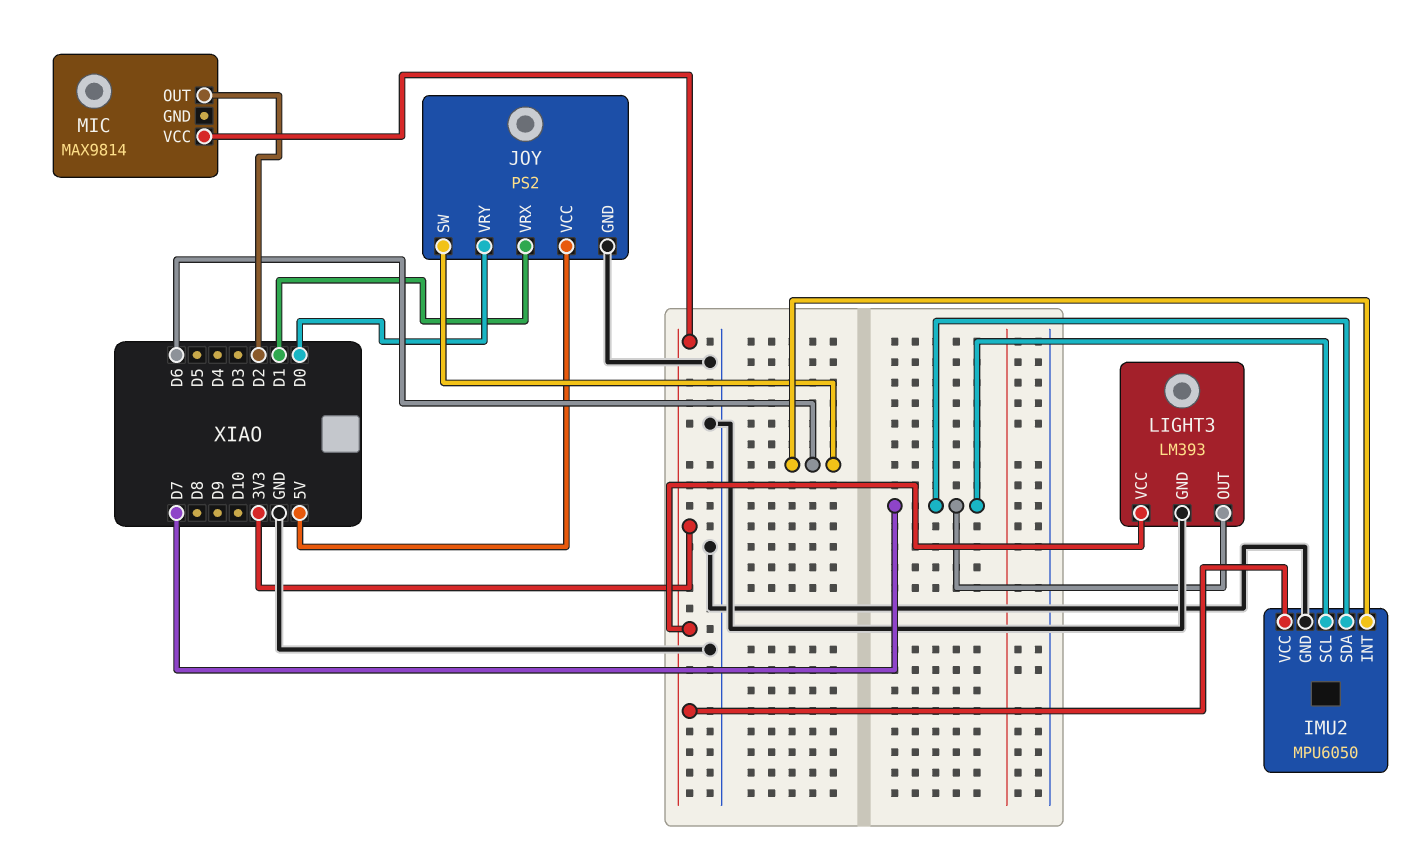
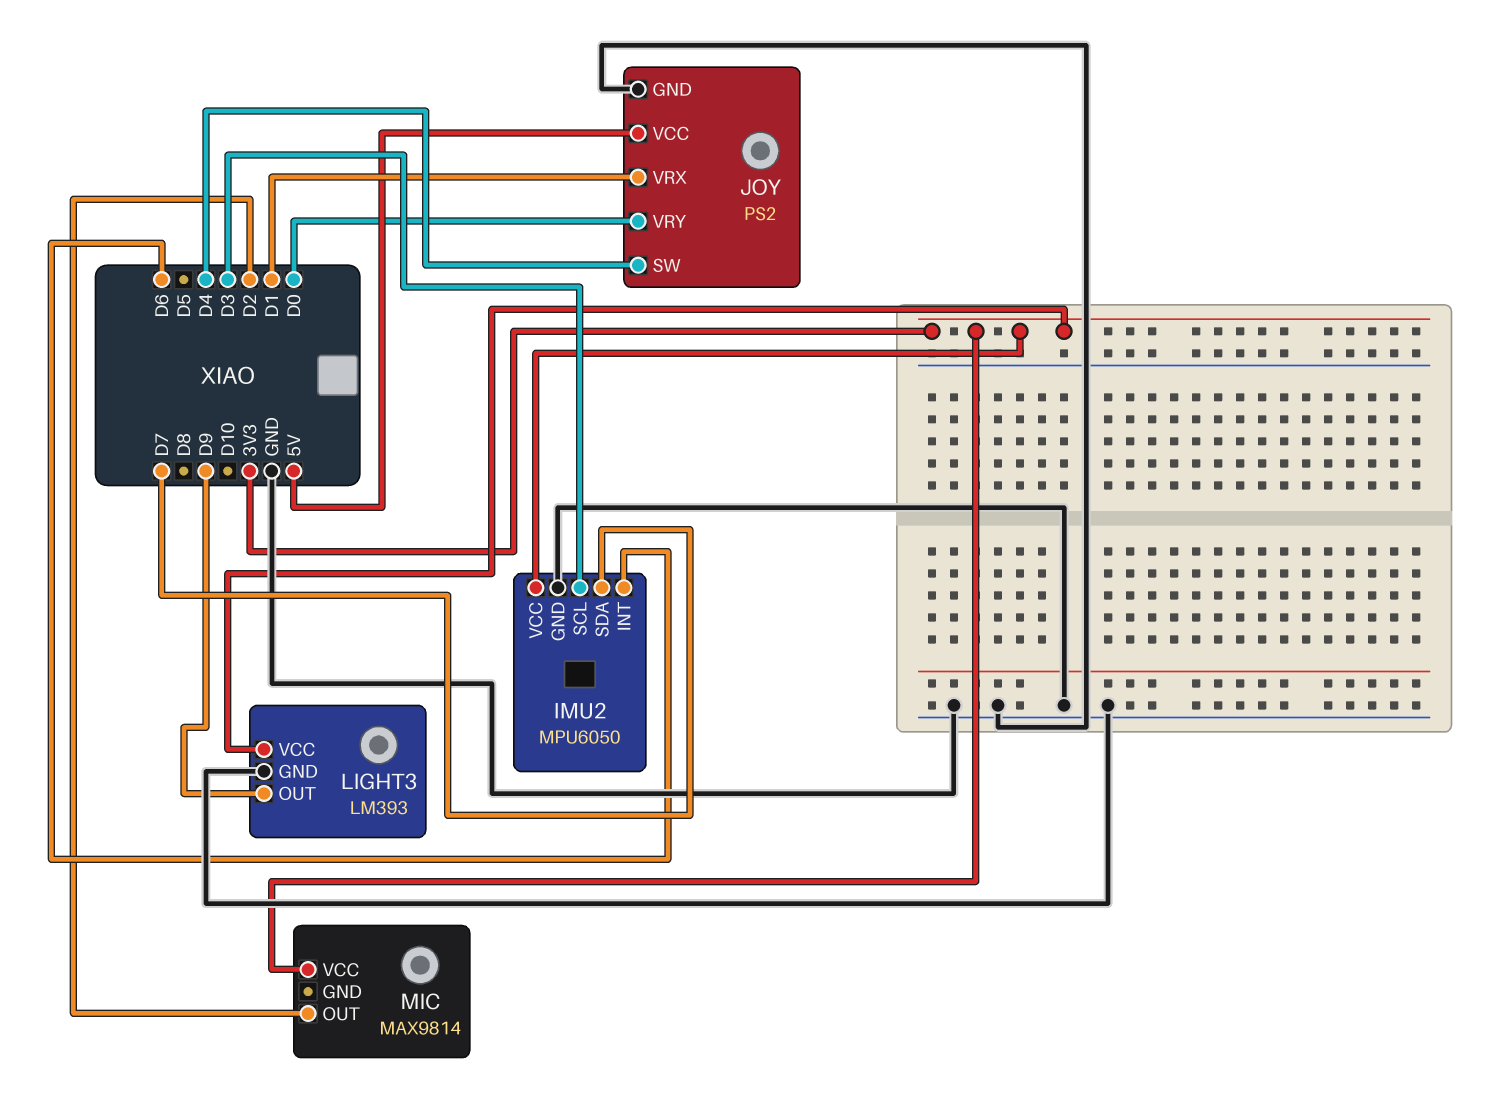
IMU2 pin SCL: D7 -> D3
JOY pin SW: D6 -> D4
LIGHT3 pin OUT: D7 -> D9

